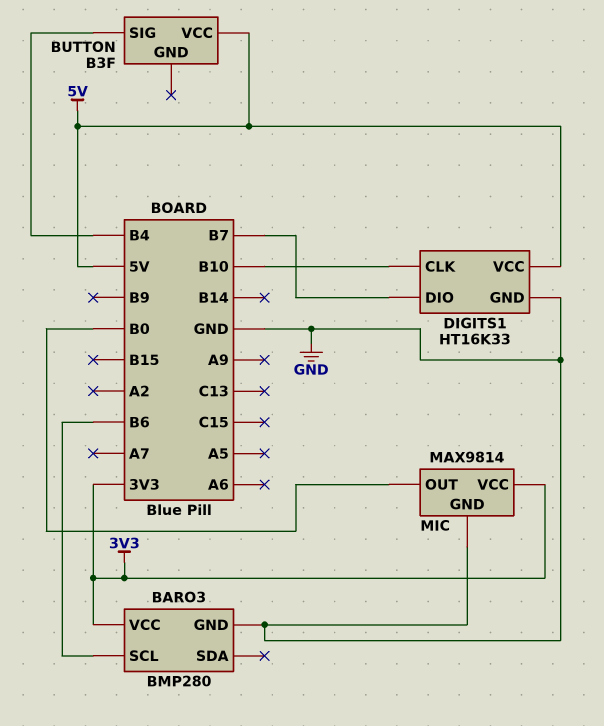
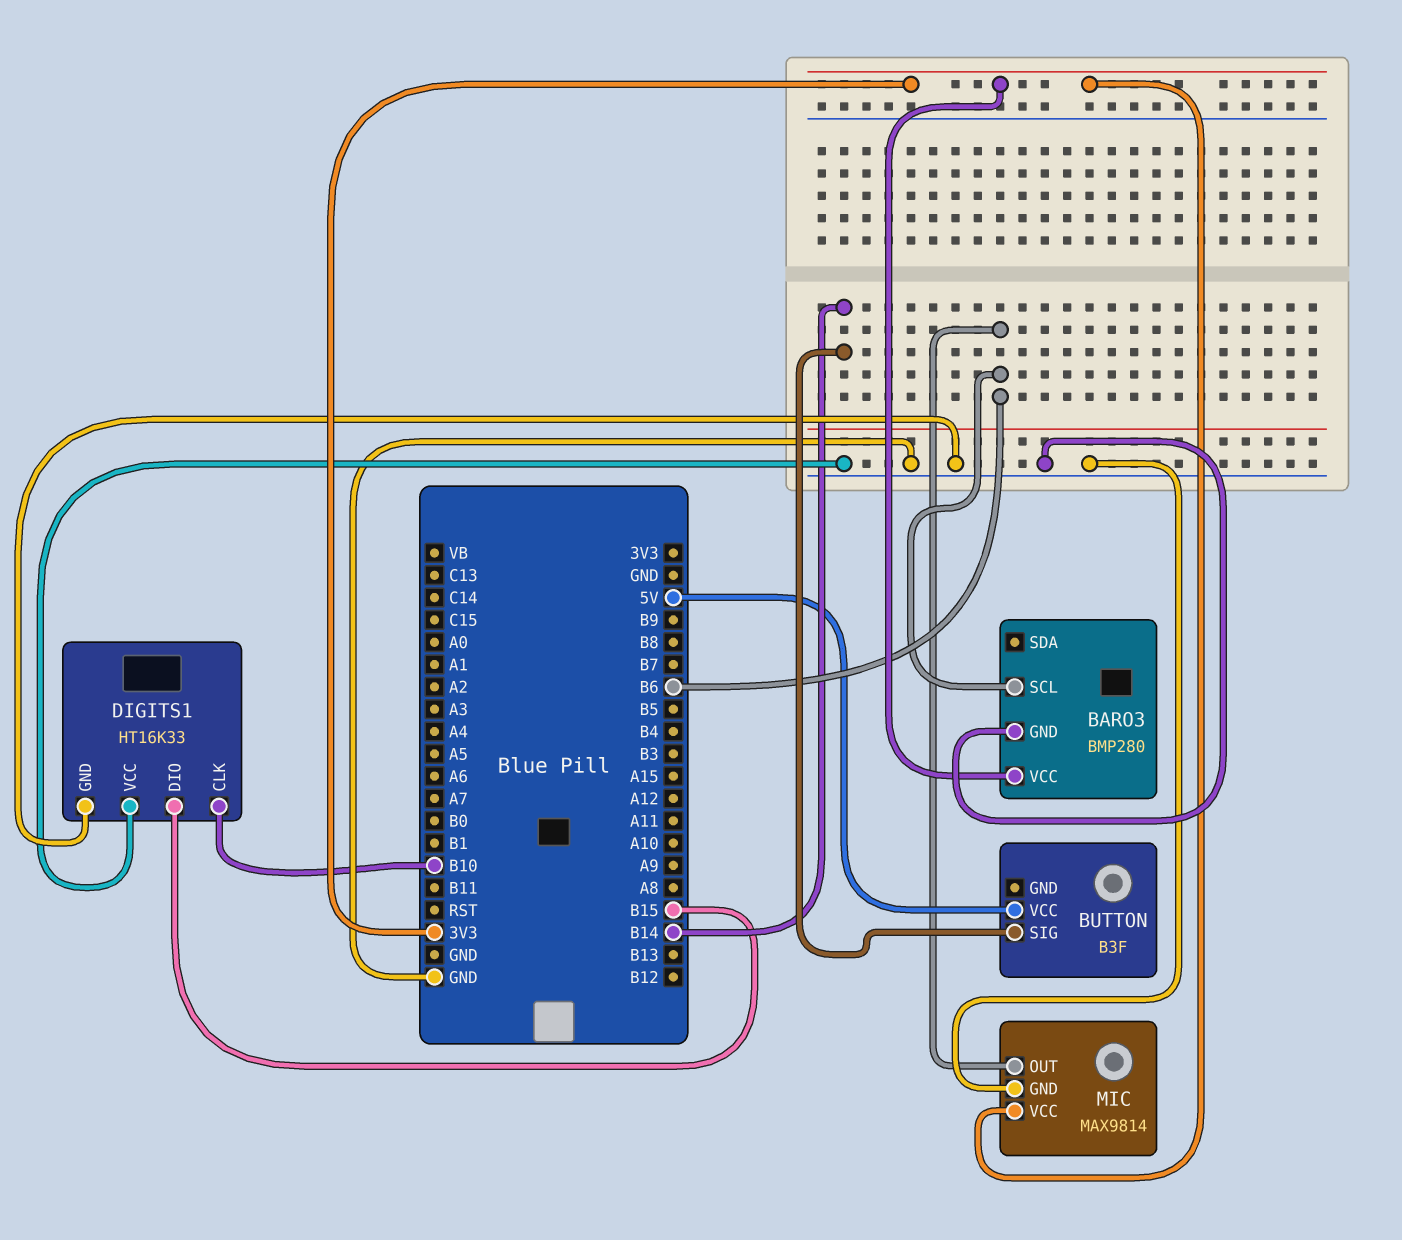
BUTTON pin SIG: B4 -> B14
DIGITS1 pin DIO: B7 -> B15
DIGITS1 pin VCC: 5V -> GND
MIC pin OUT: B0 -> B6

